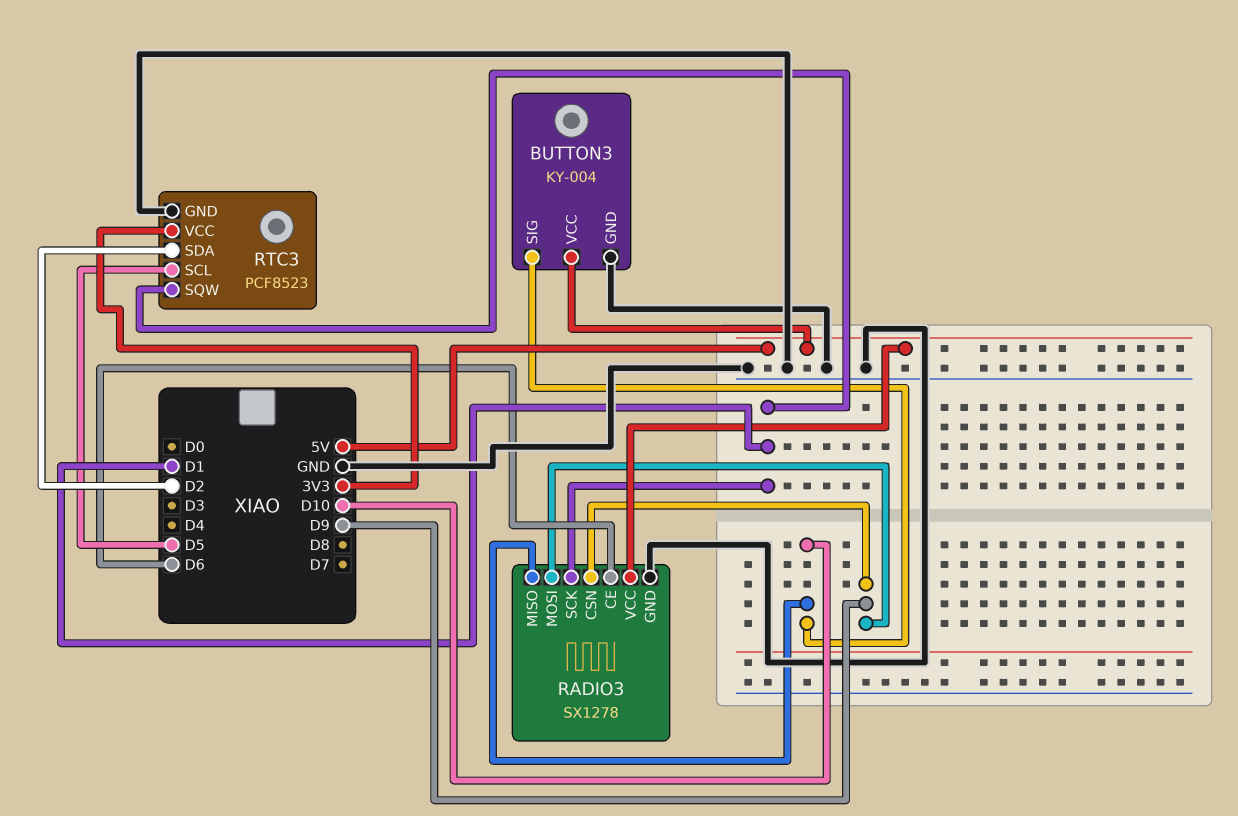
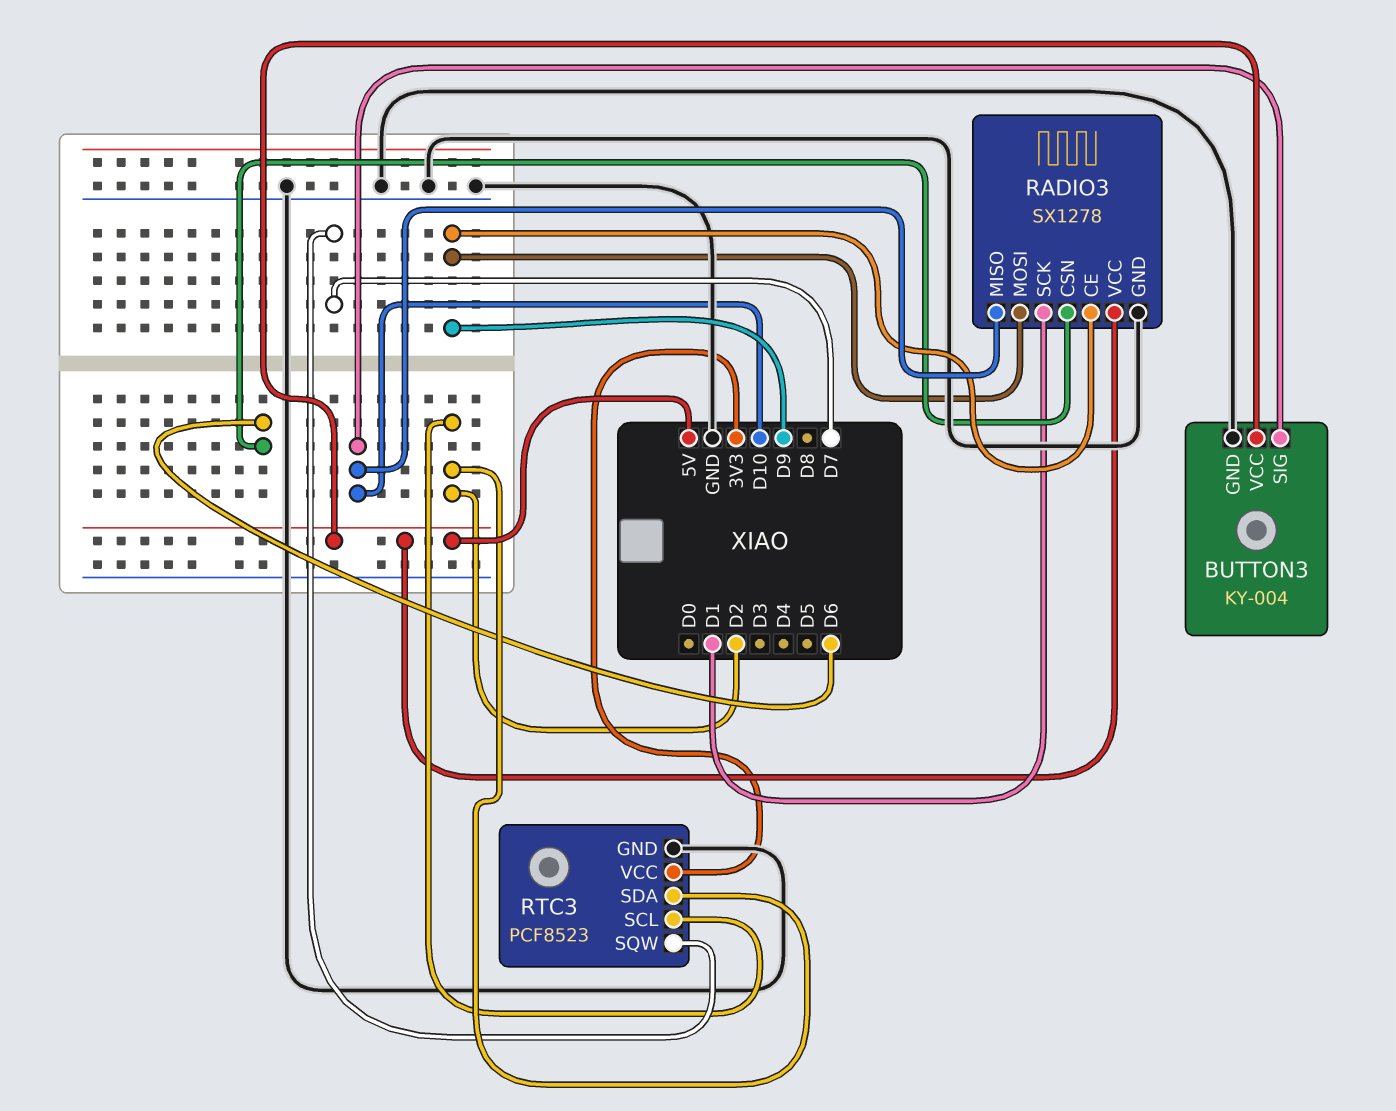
RADIO3 pin CE: D6 -> D9
RADIO3 pin CSN: D9 -> D6
RTC3 pin SCL: D5 -> D2
RTC3 pin SQW: D1 -> D7

